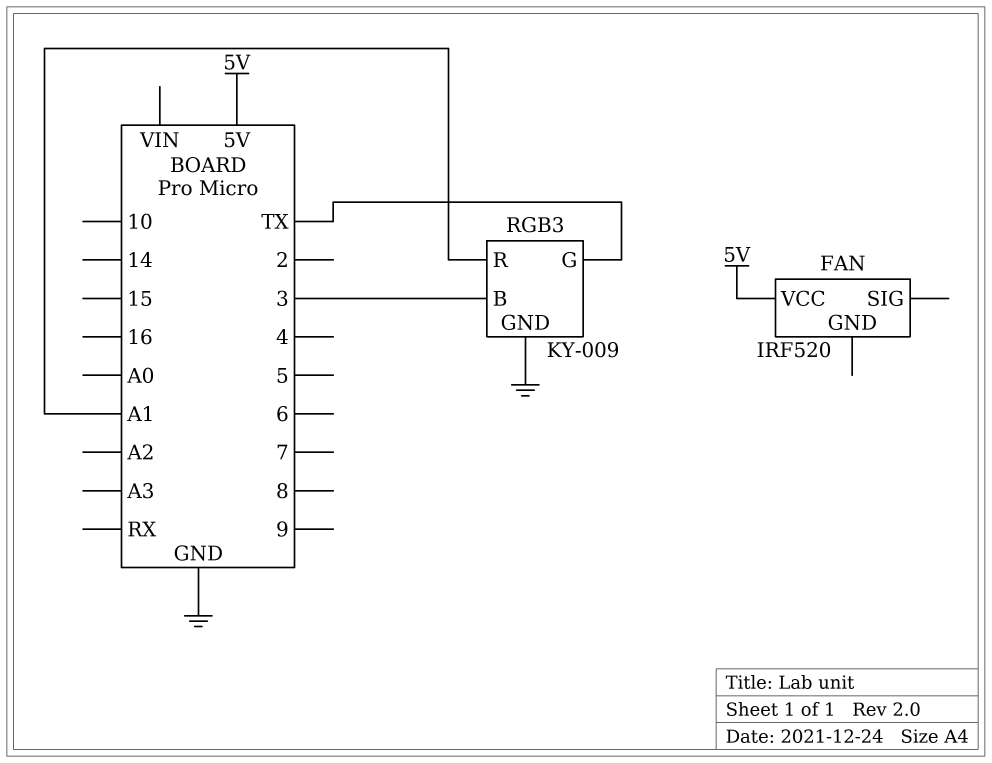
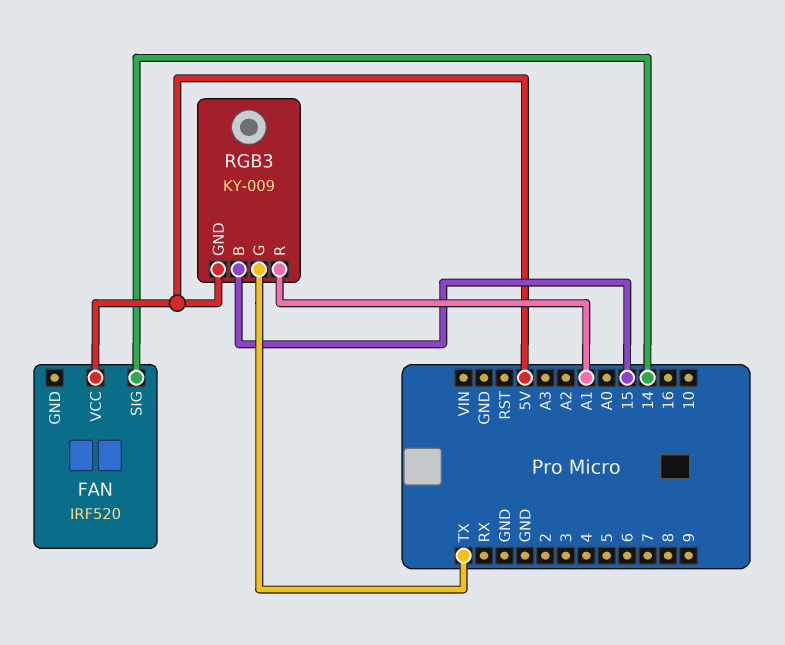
FAN pin SIG: none -> 14
RGB3 pin B: 3 -> 15
RGB3 pin GND: GND -> 5V

